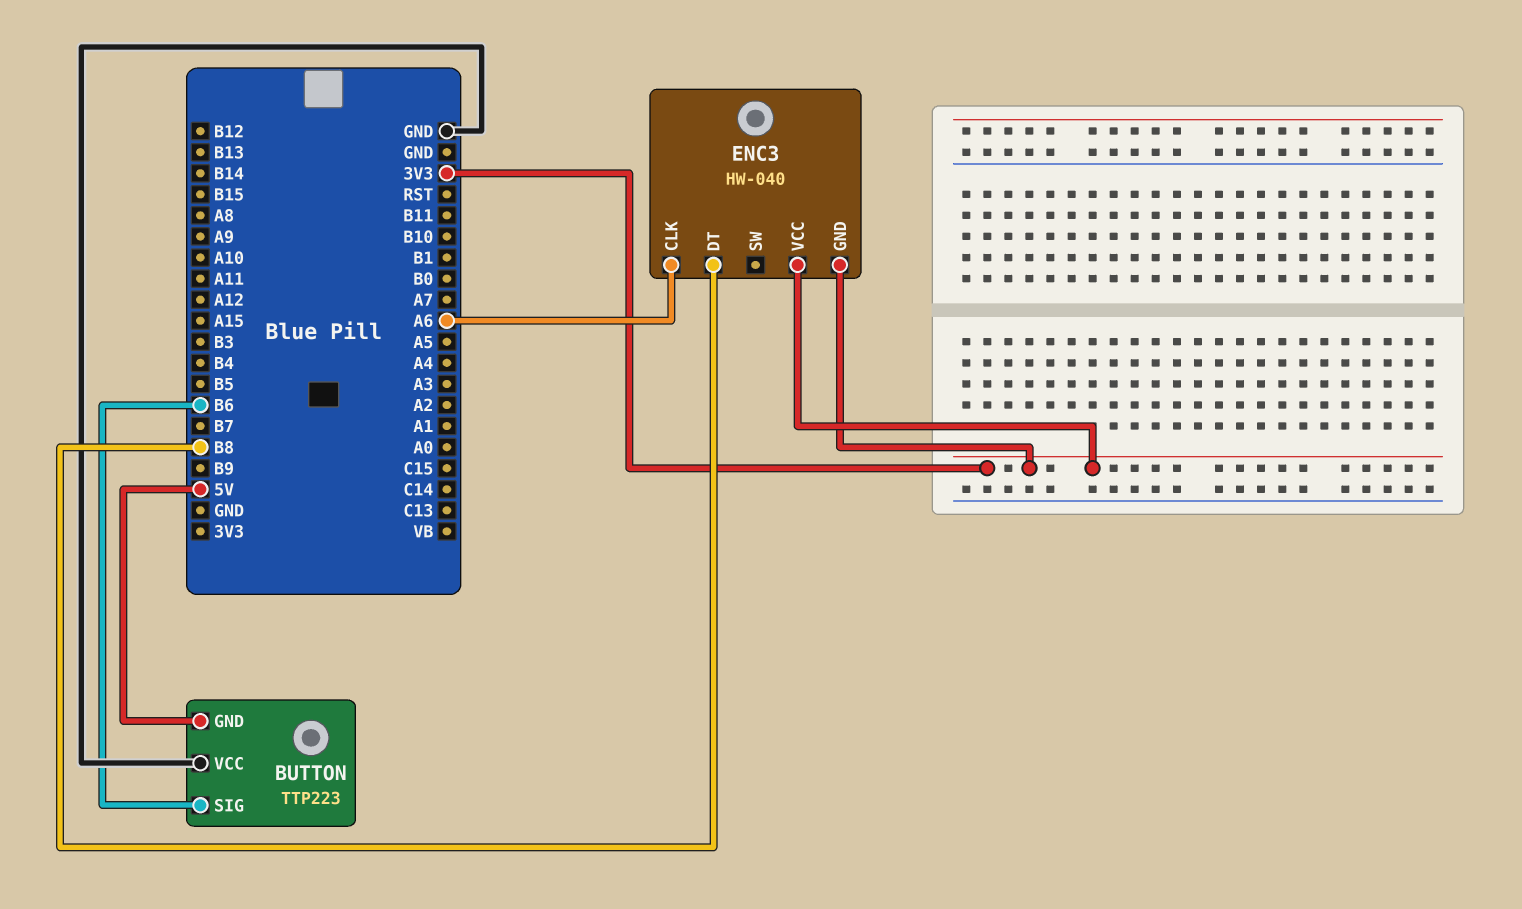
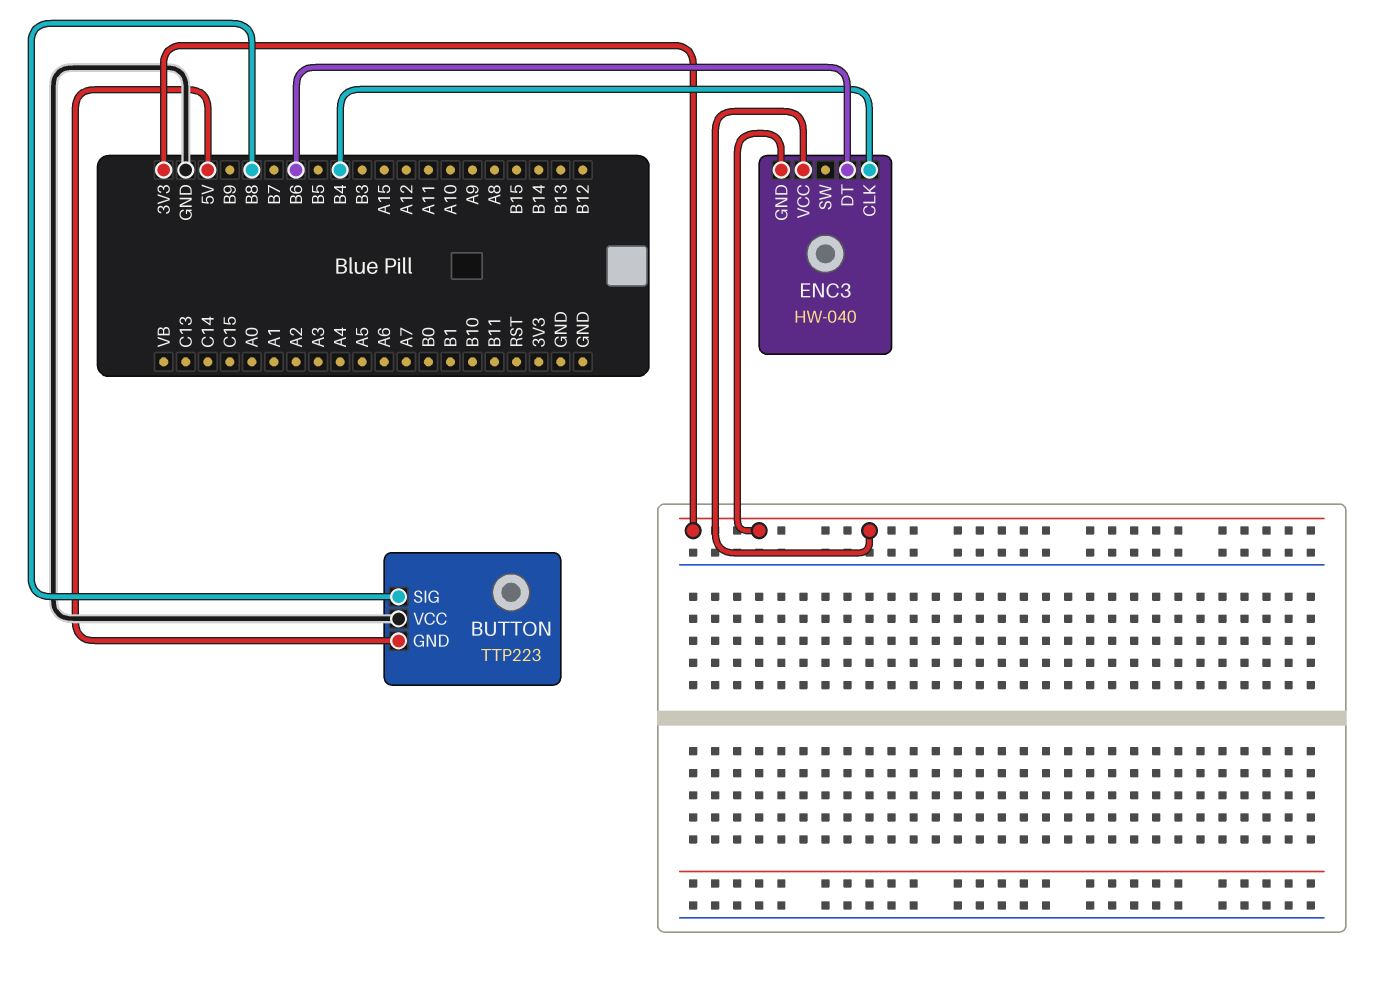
BUTTON pin SIG: B6 -> B8
ENC3 pin CLK: A6 -> B4
ENC3 pin DT: B8 -> B6

